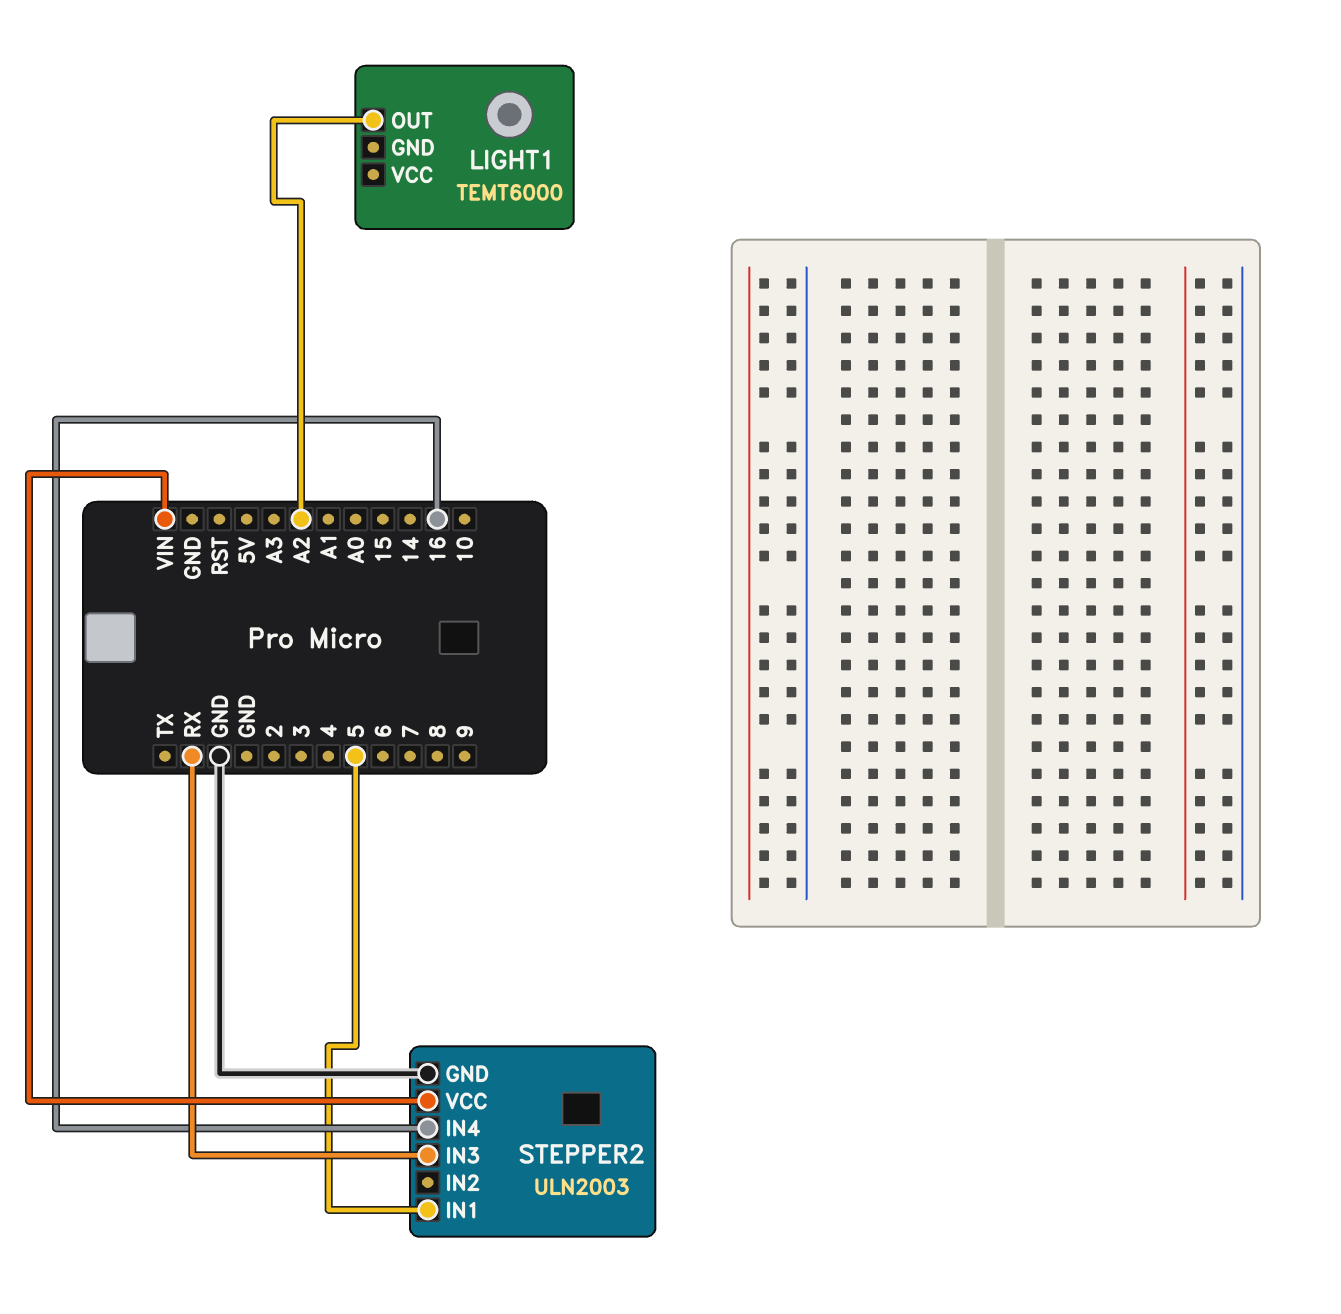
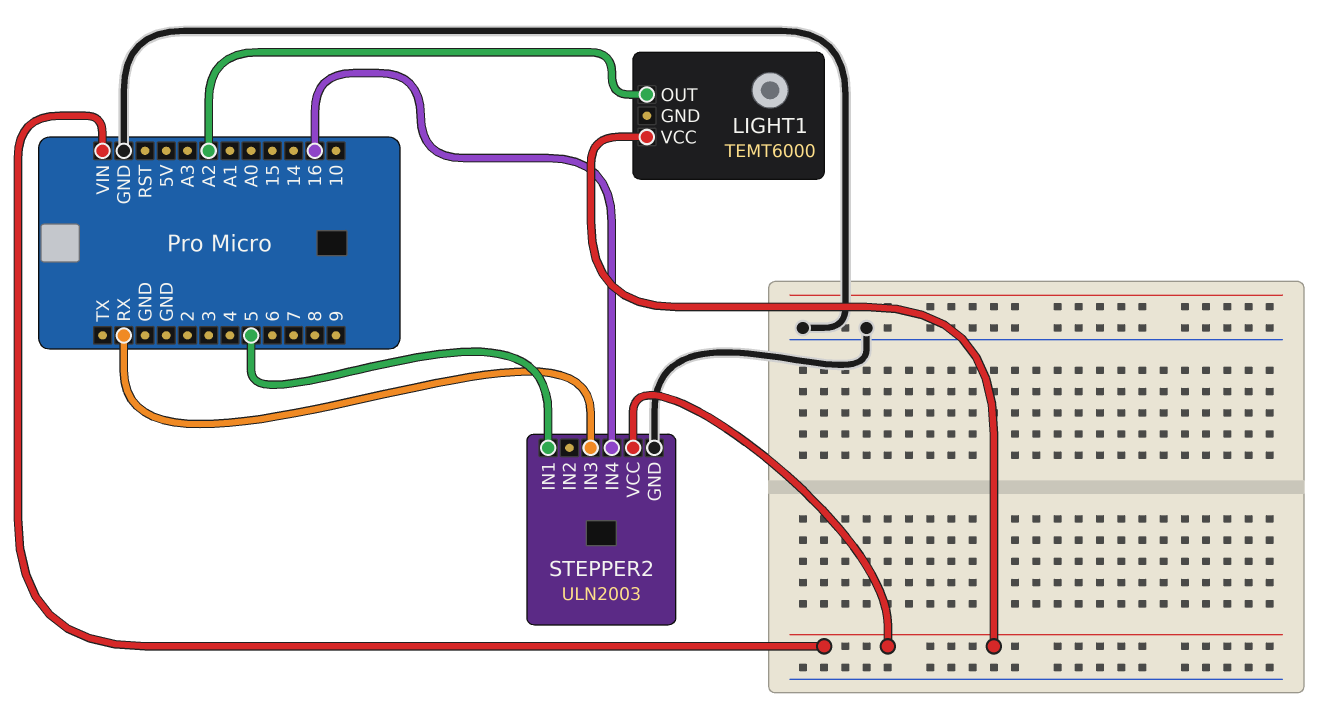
LIGHT1 pin VCC: none -> VIN

